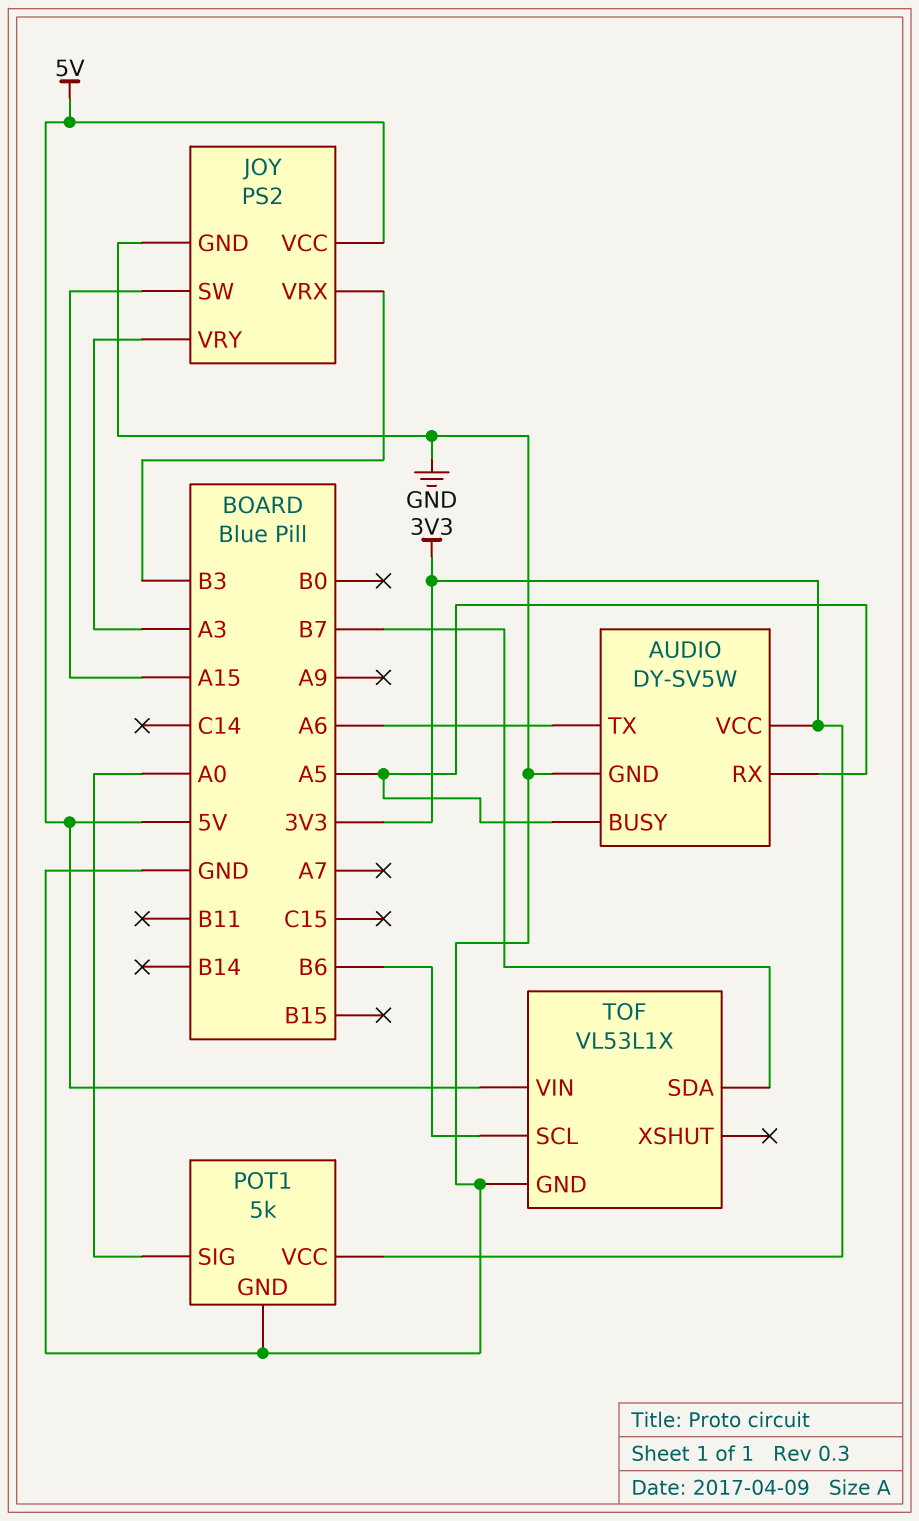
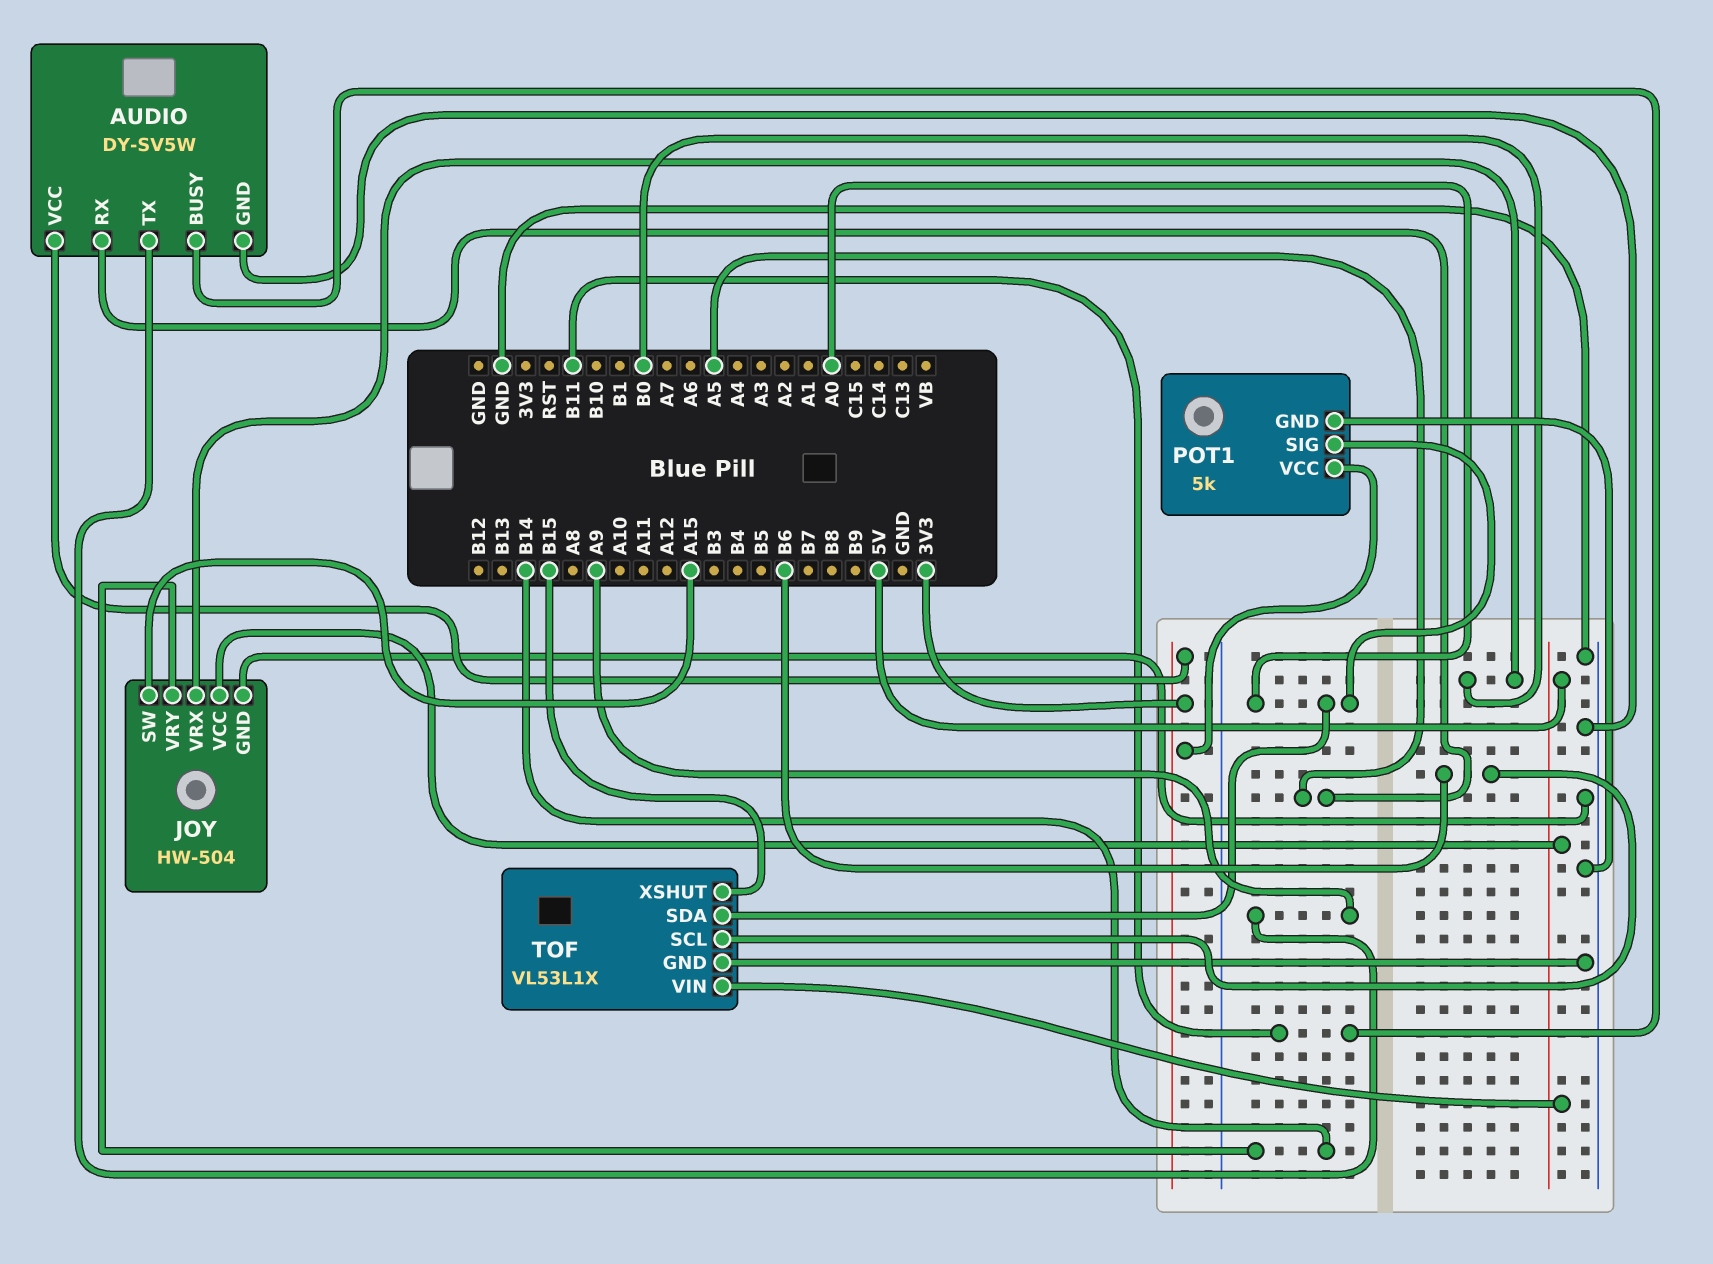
AUDIO pin BUSY: A5 -> B11
AUDIO pin TX: A6 -> A9
JOY: PS2 -> HW-504
JOY pin VRX: B3 -> B0
JOY pin VRY: A3 -> B14
TOF pin SDA: B7 -> A0
TOF pin XSHUT: none -> B15

